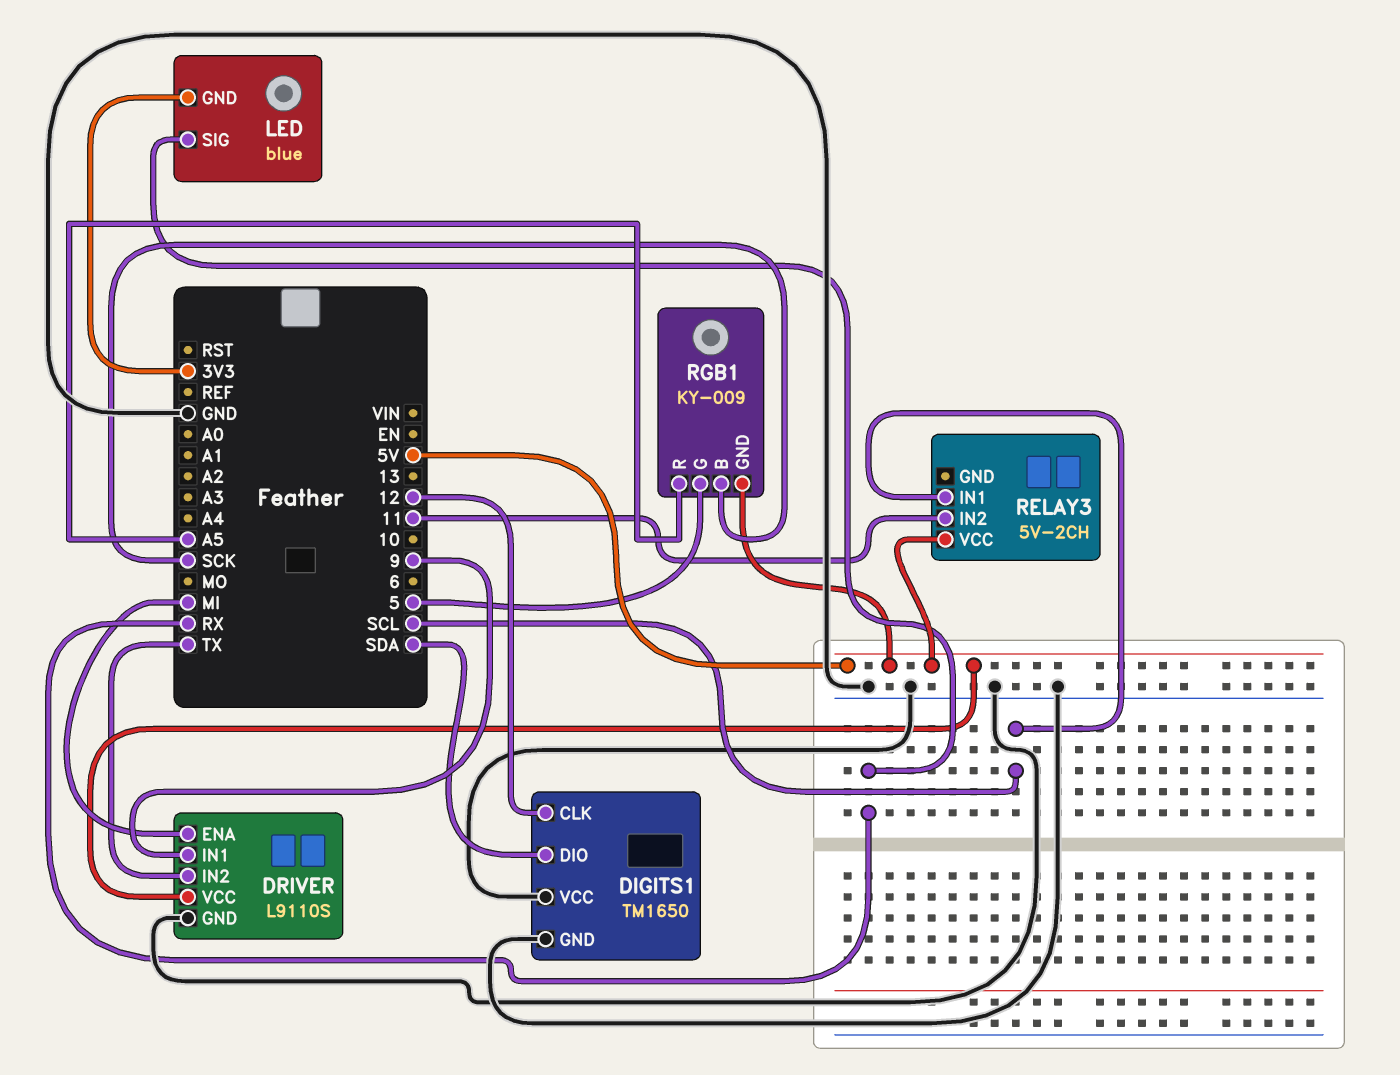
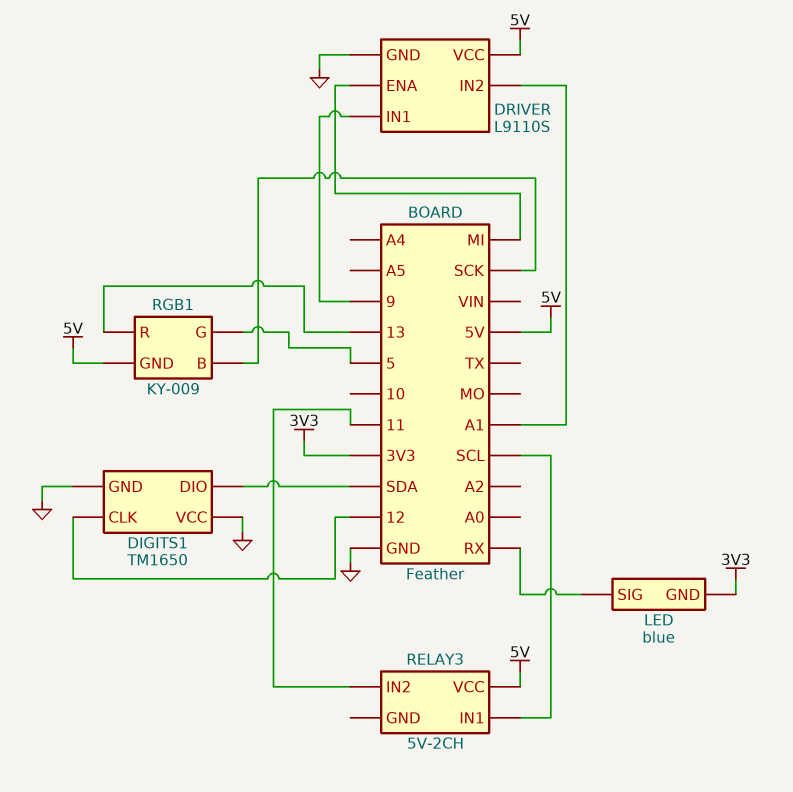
DRIVER pin IN2: TX -> A1
RGB1 pin R: A5 -> 13

